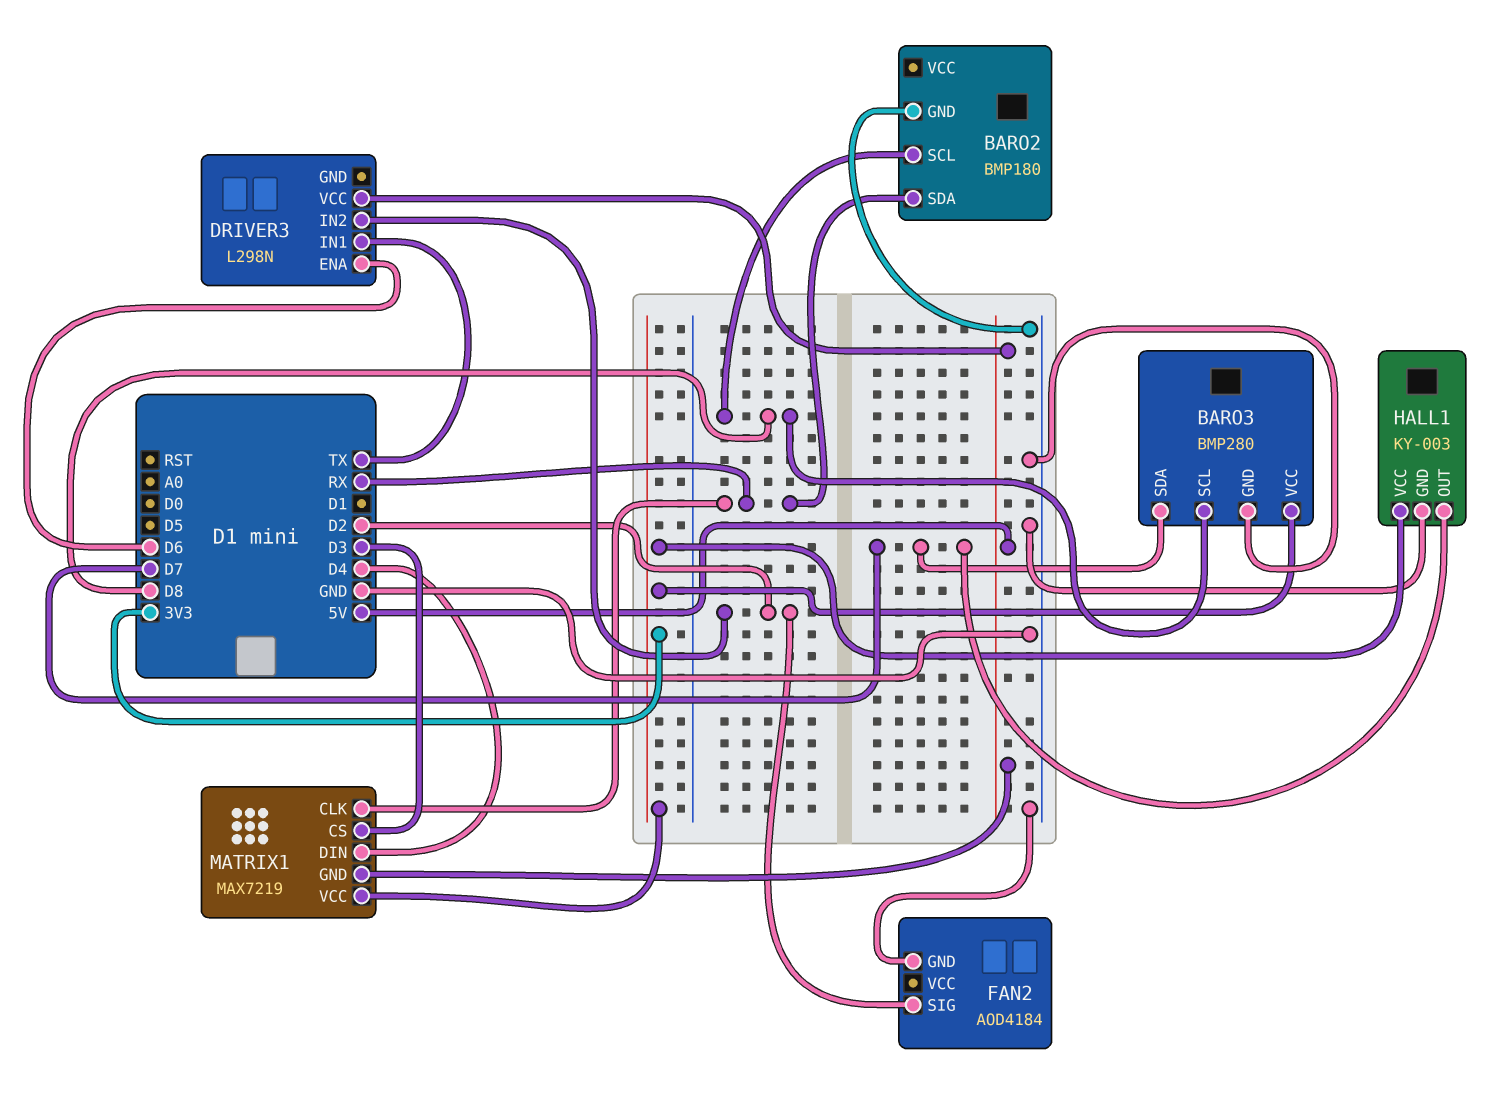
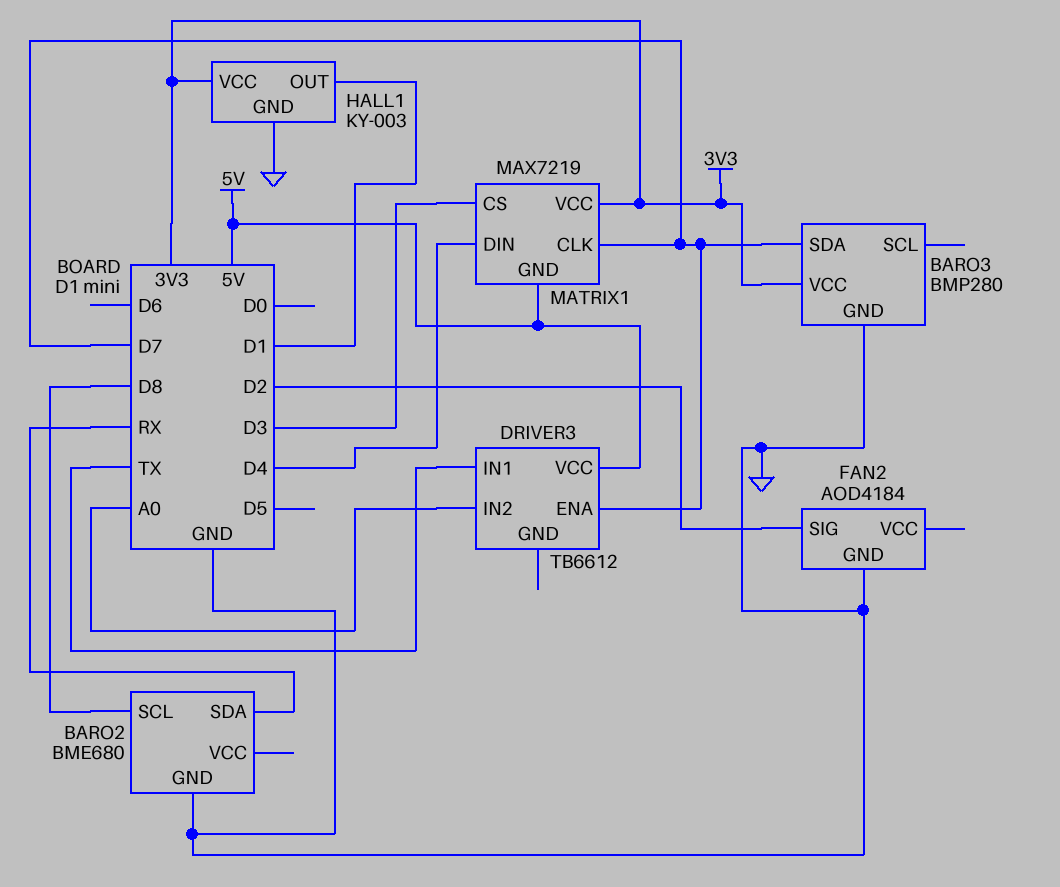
BARO2: BMP180 -> BME680
BARO3 pin SCL: D8 -> none
DRIVER3: L298N -> TB6612
DRIVER3 pin ENA: D6 -> D7
DRIVER3 pin IN2: D2 -> A0
HALL1 pin OUT: D7 -> D1
MATRIX1 pin CLK: RX -> D7

